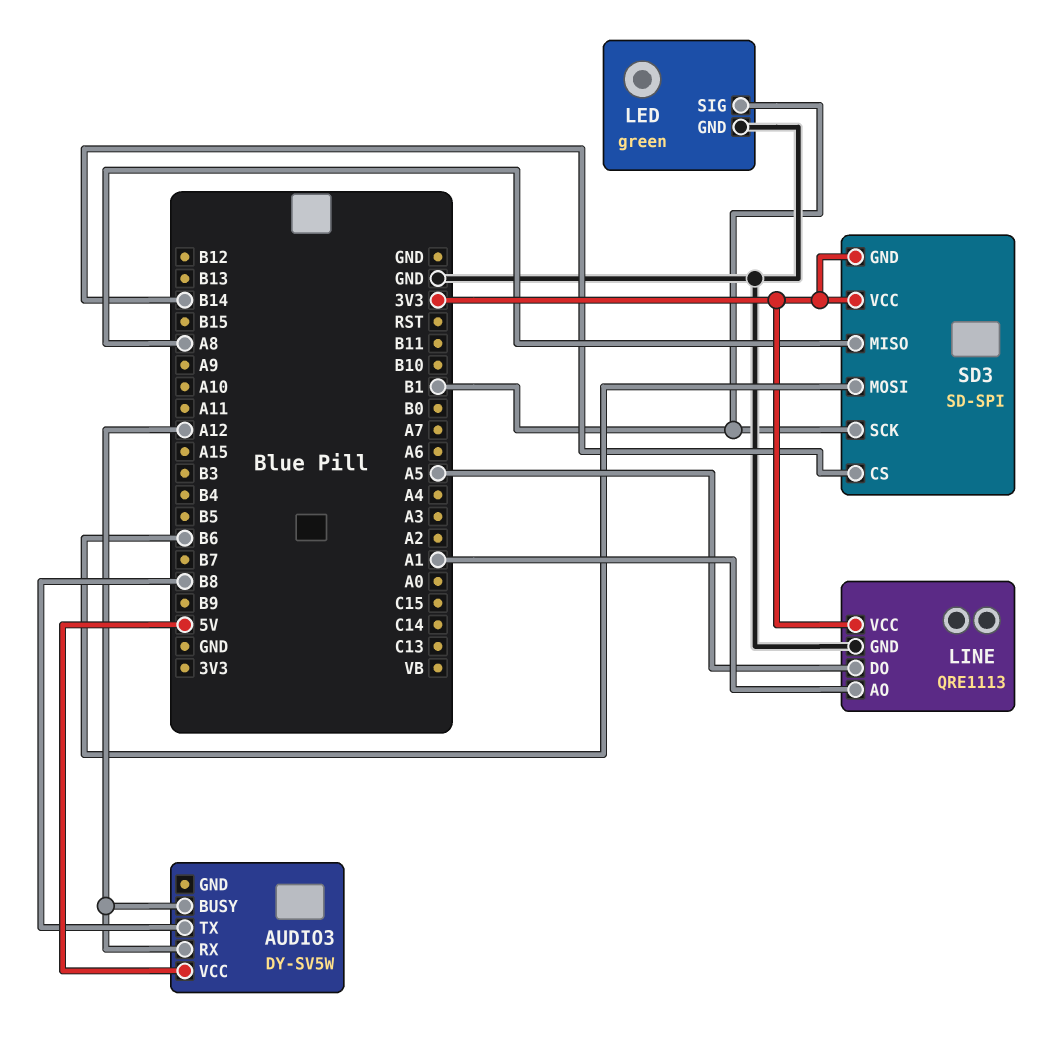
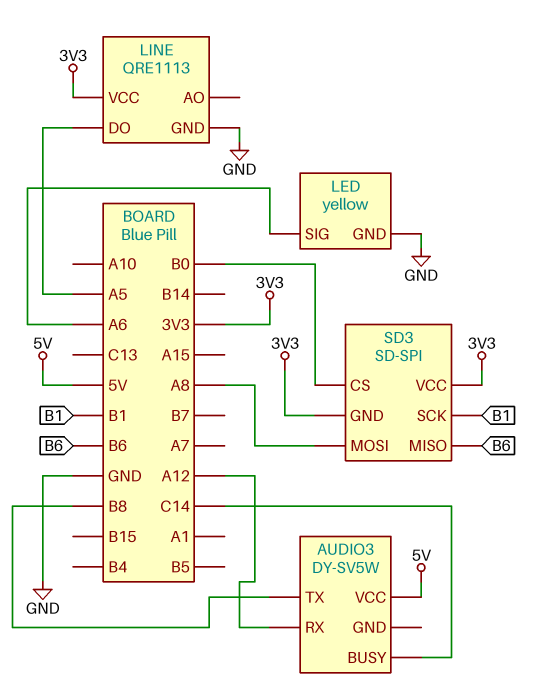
AUDIO3 pin BUSY: A12 -> C14
LED: green -> yellow
LED pin SIG: B1 -> A6
LINE pin AO: A1 -> none
SD3 pin CS: B14 -> B0
SD3 pin MISO: A8 -> B6
SD3 pin MOSI: B6 -> A8

